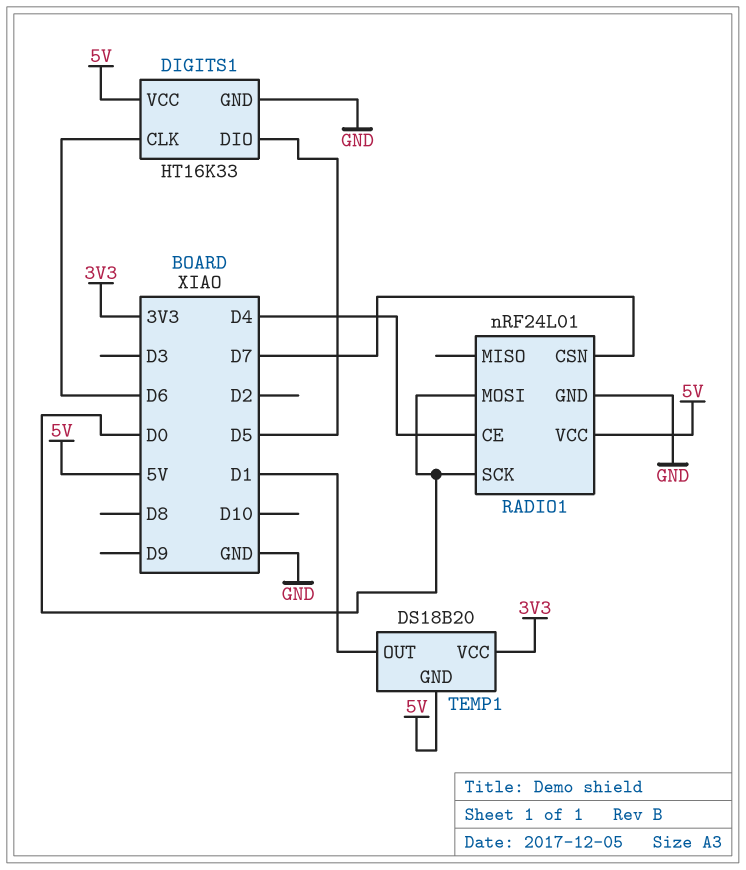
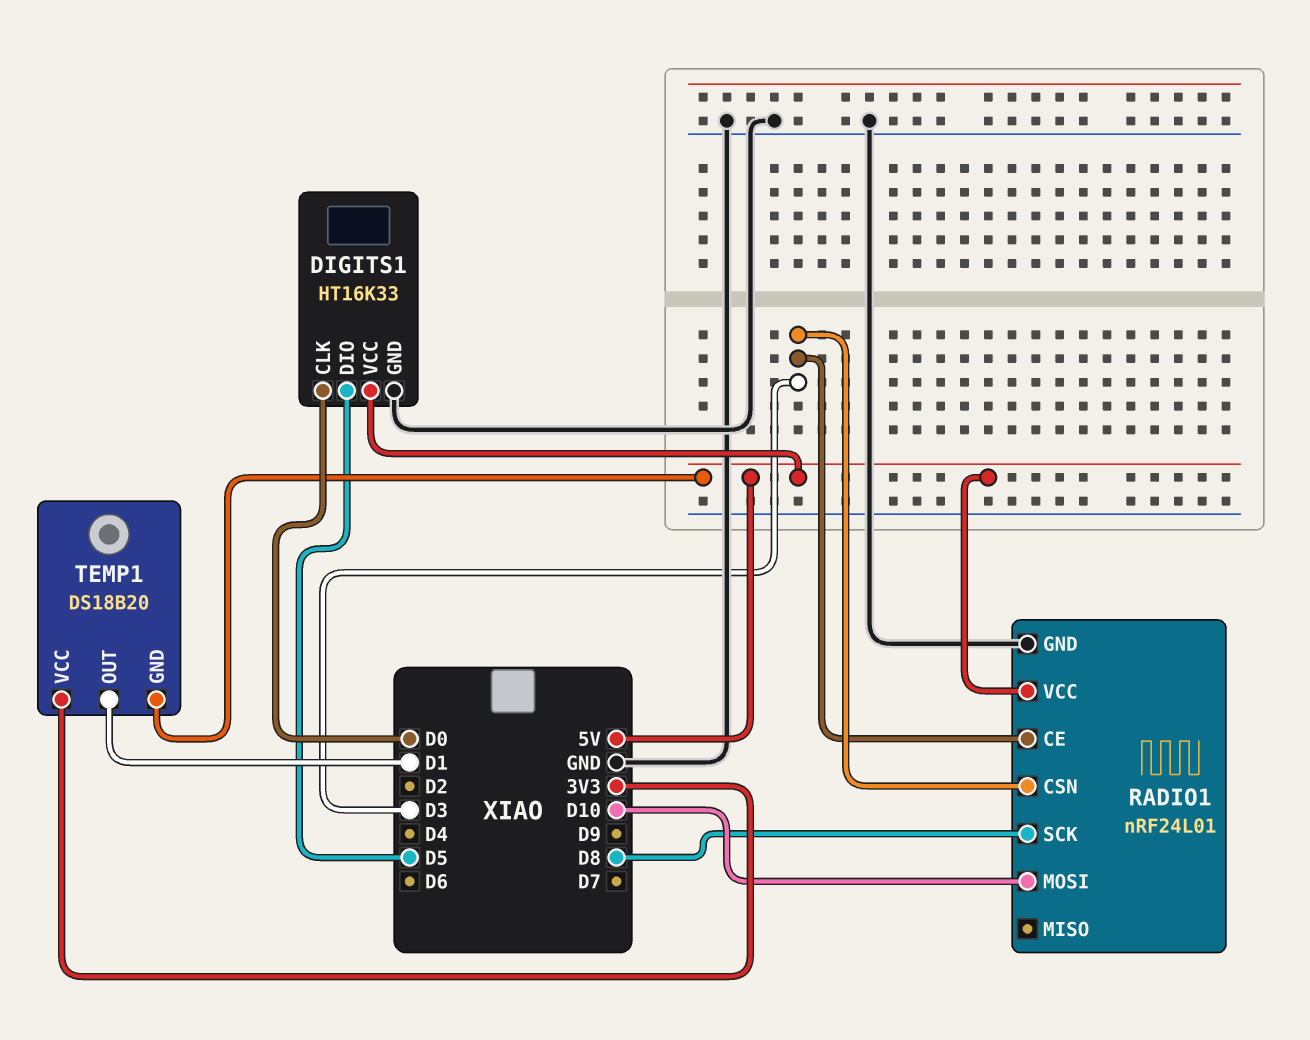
DIGITS1 pin CLK: D6 -> D0
RADIO1 pin CE: D4 -> D3
RADIO1 pin CSN: D7 -> D3
RADIO1 pin MOSI: D0 -> D10
RADIO1 pin SCK: D0 -> D8

